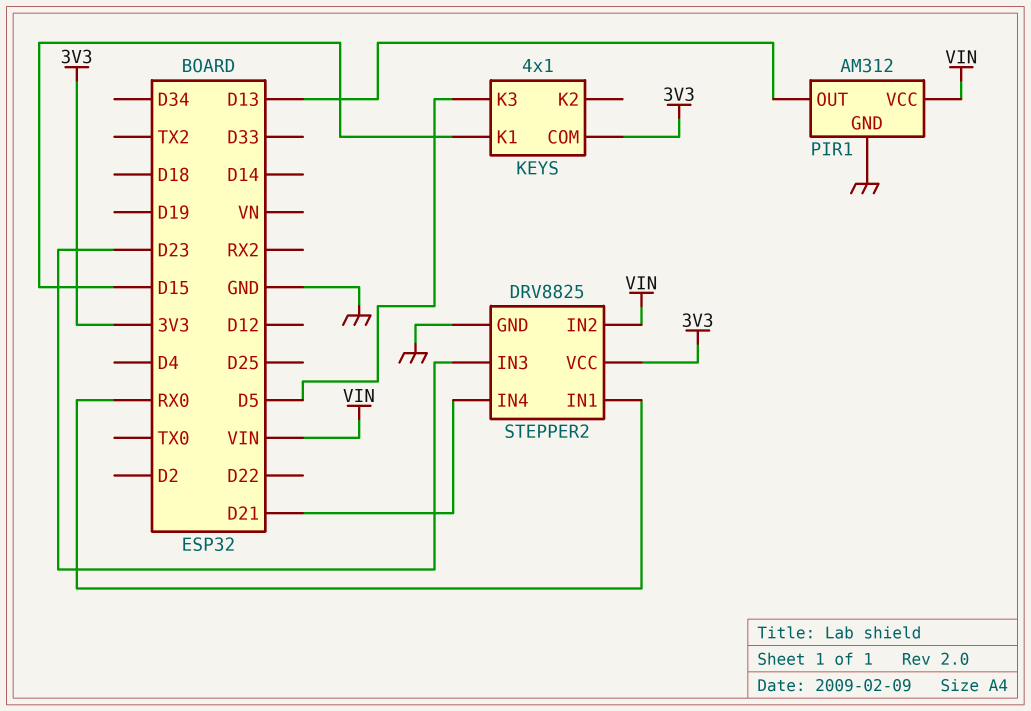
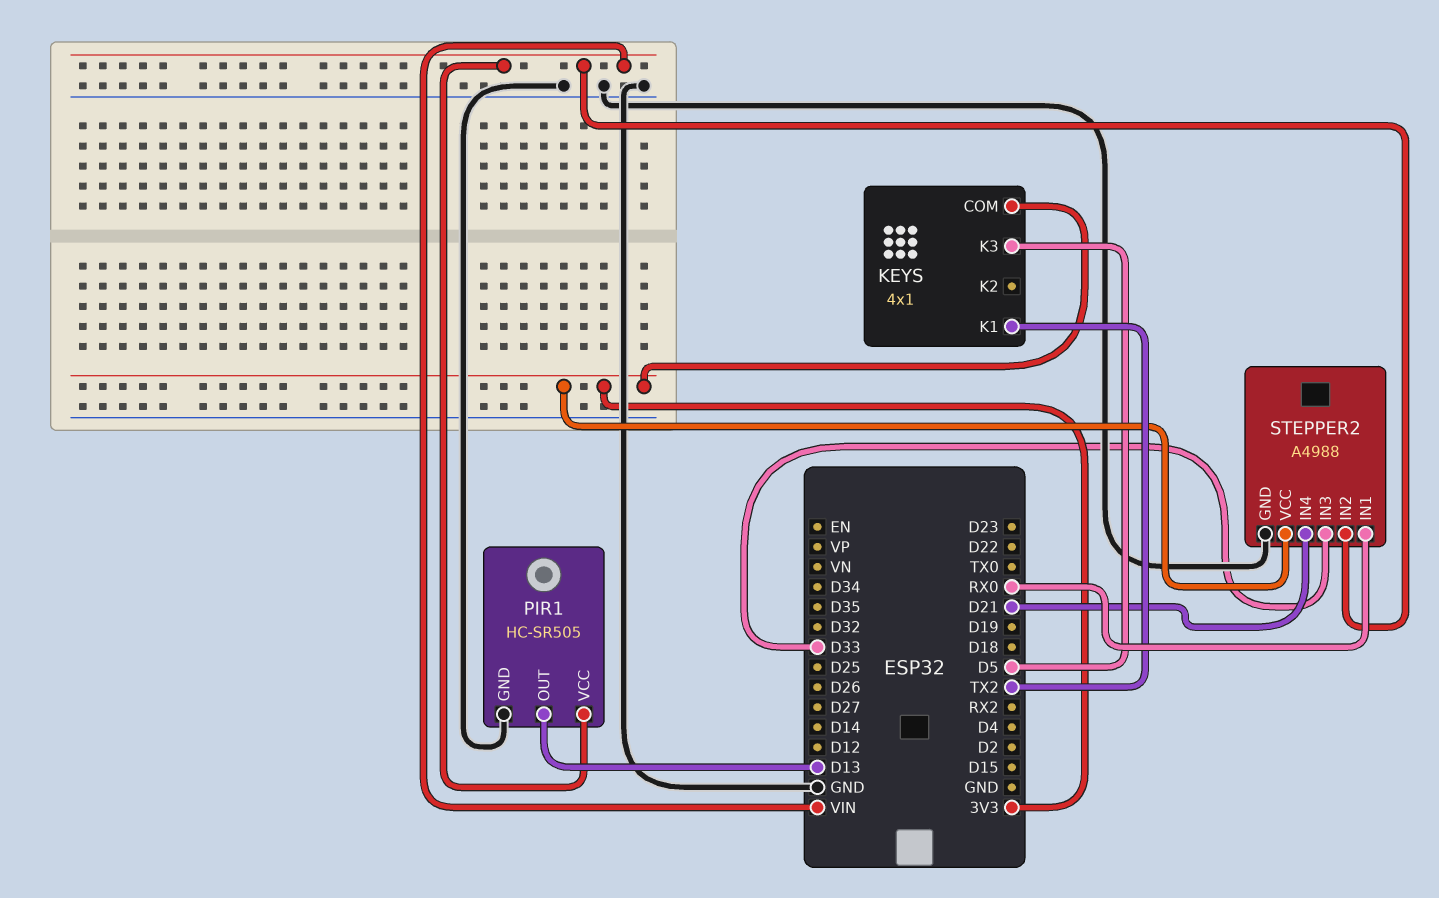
KEYS pin K1: D15 -> TX2
PIR1: AM312 -> HC-SR505
STEPPER2: DRV8825 -> A4988
STEPPER2 pin IN3: D23 -> D33

